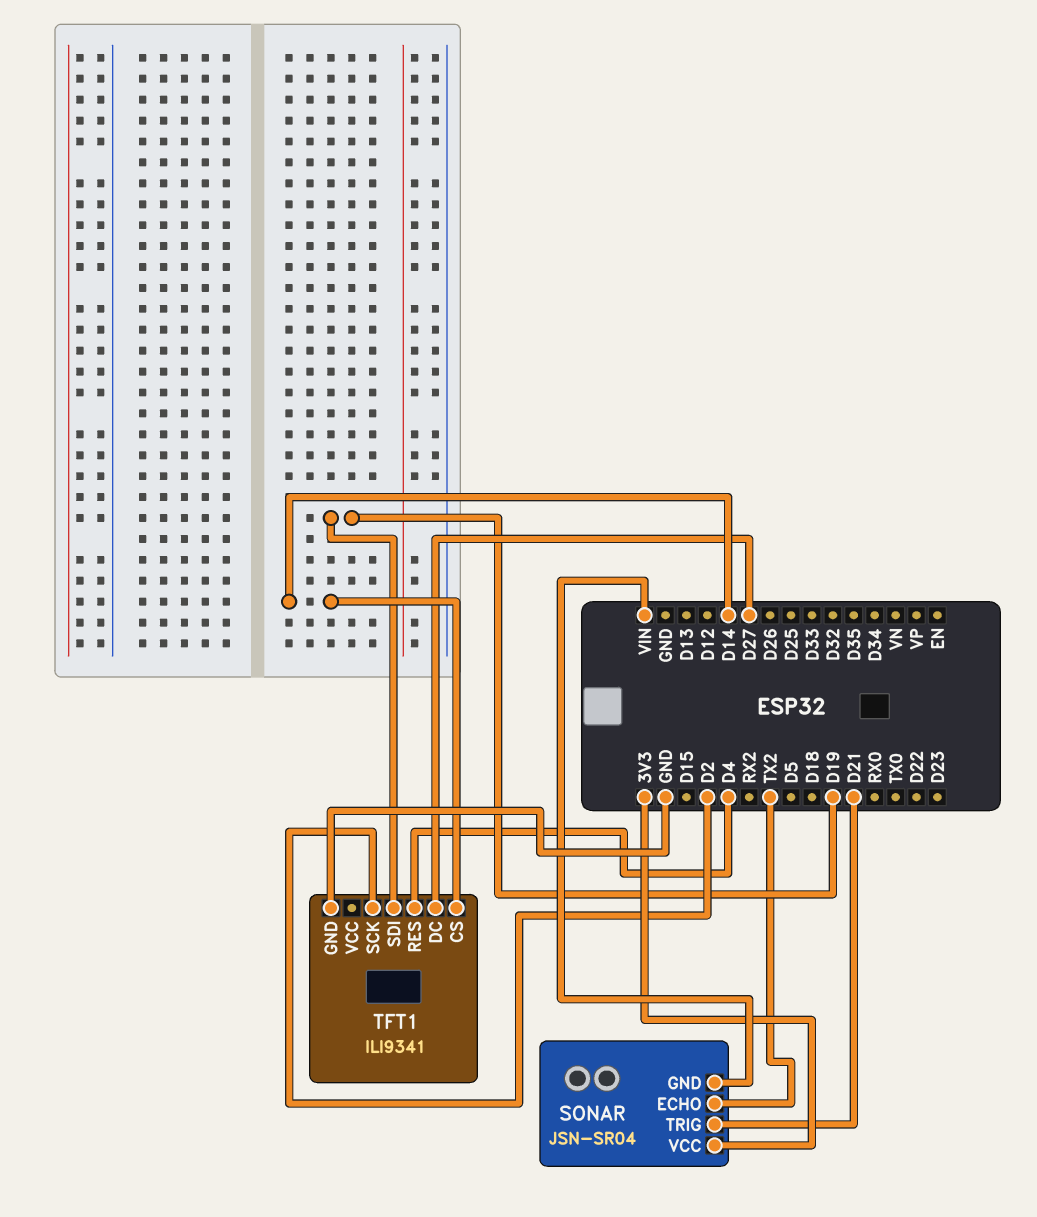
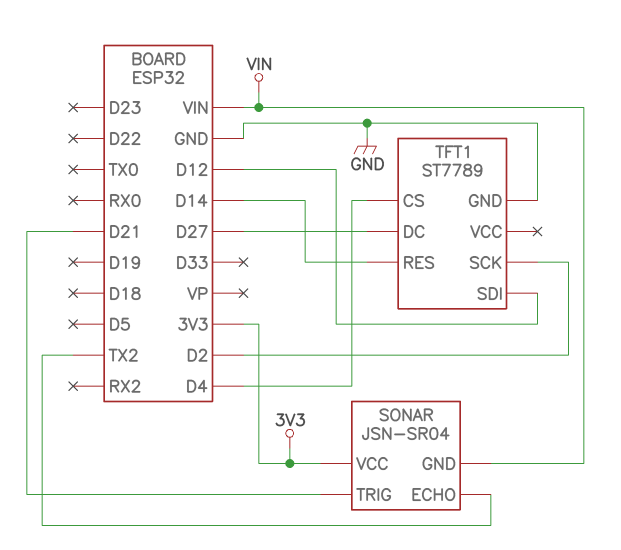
TFT1: ILI9341 -> ST7789
TFT1 pin CS: D14 -> D4
TFT1 pin RES: D4 -> D14
TFT1 pin SDI: D19 -> D12

